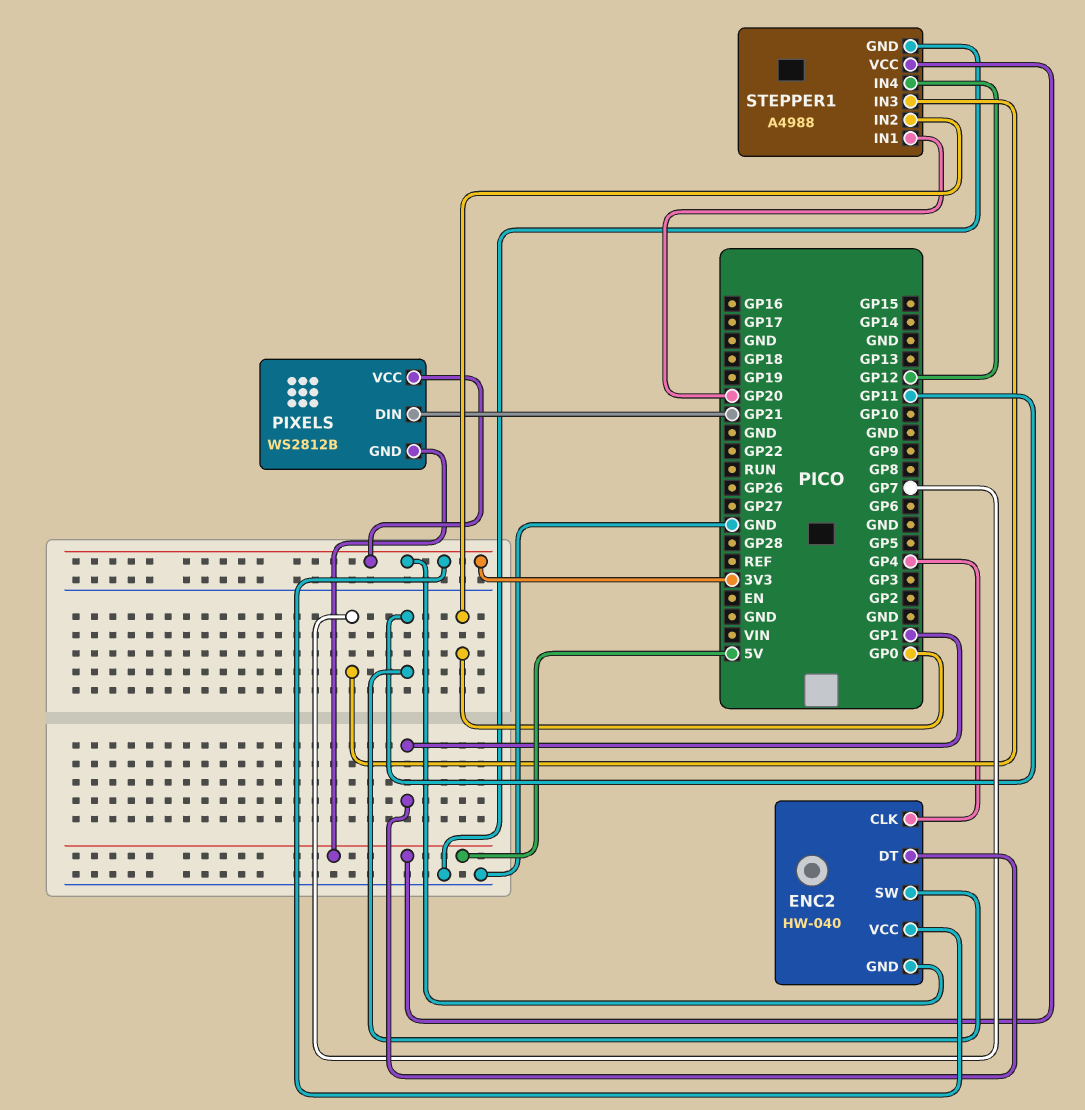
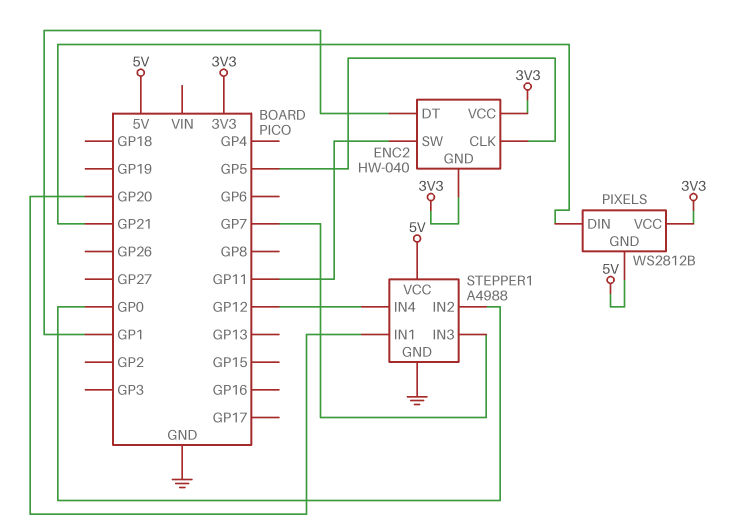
ENC2 pin CLK: GP4 -> GP5

